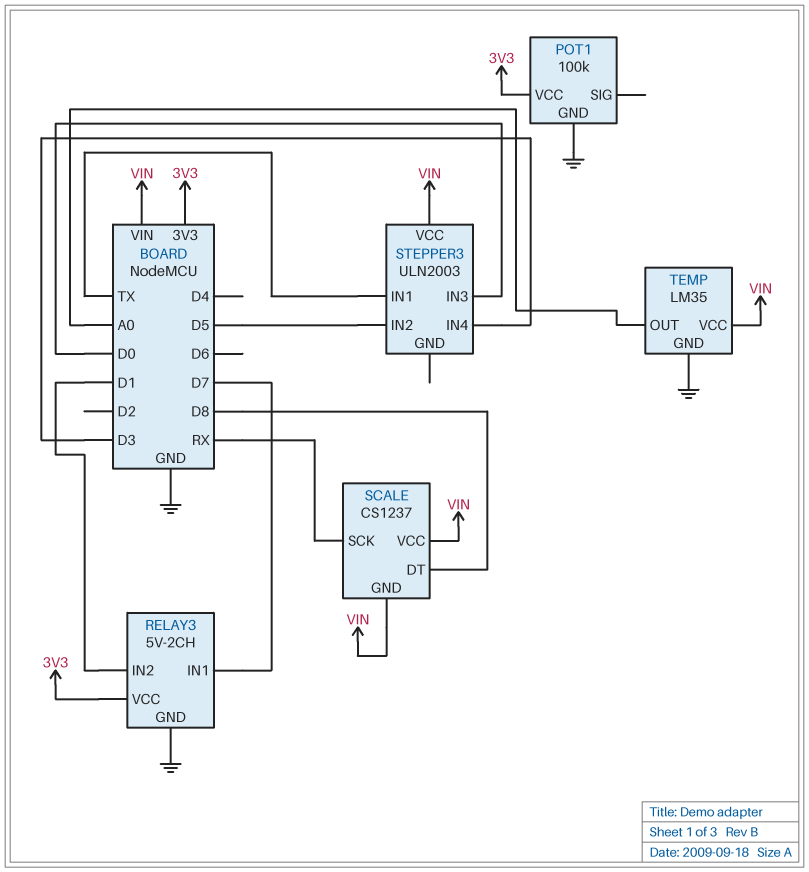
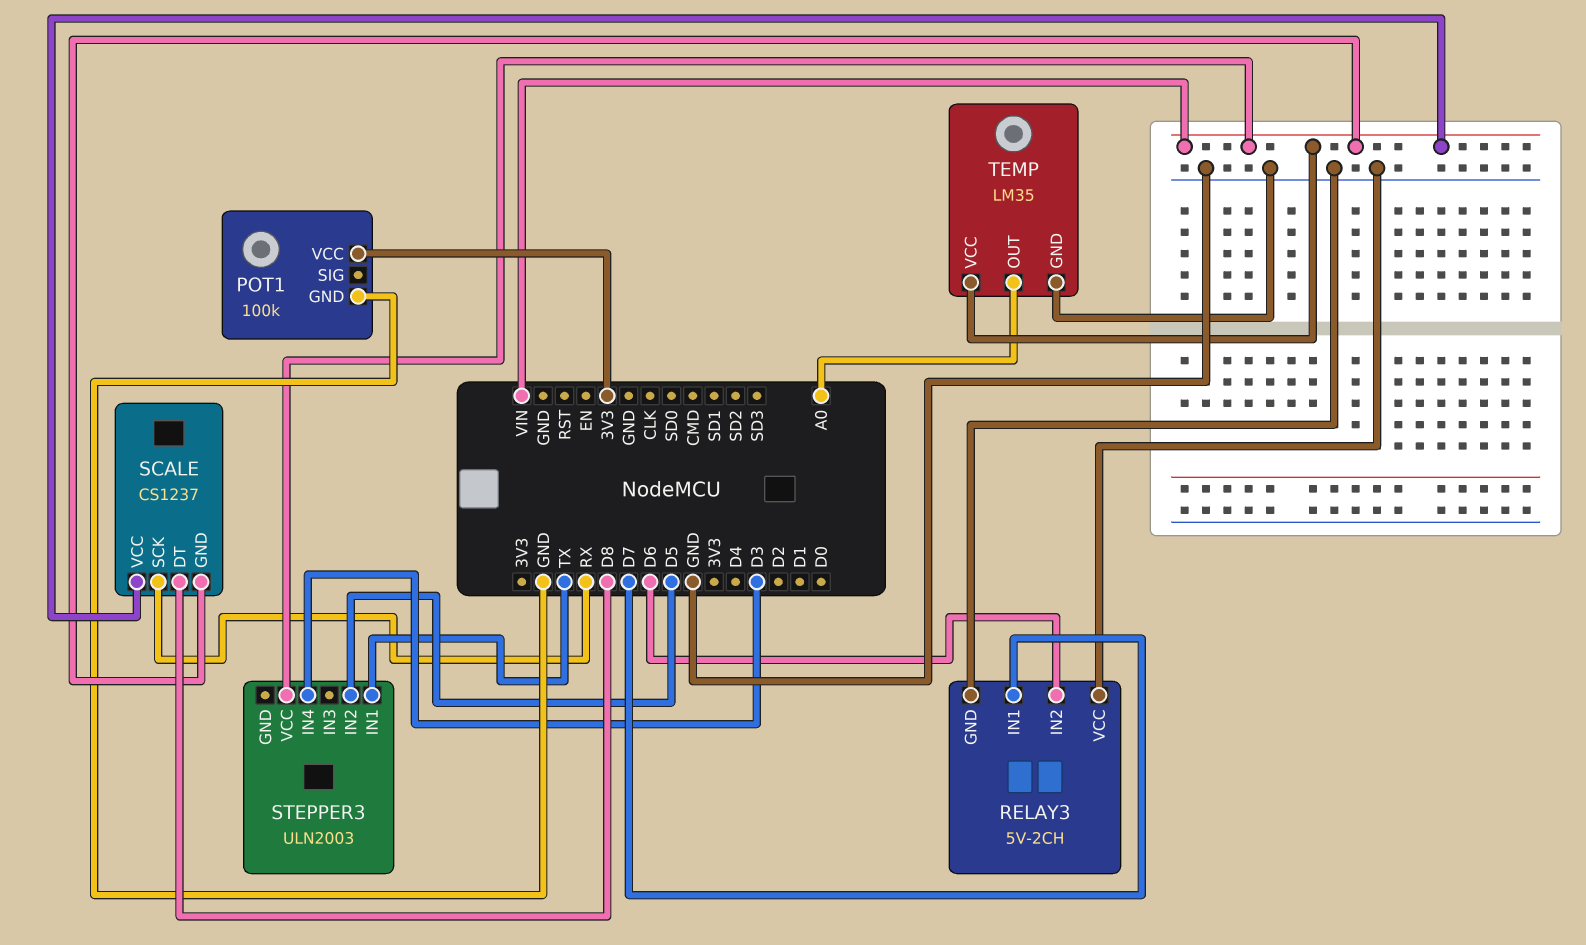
RELAY3 pin IN2: D1 -> D6
RELAY3 pin VCC: 3V3 -> GND
STEPPER3 pin IN3: D0 -> none

